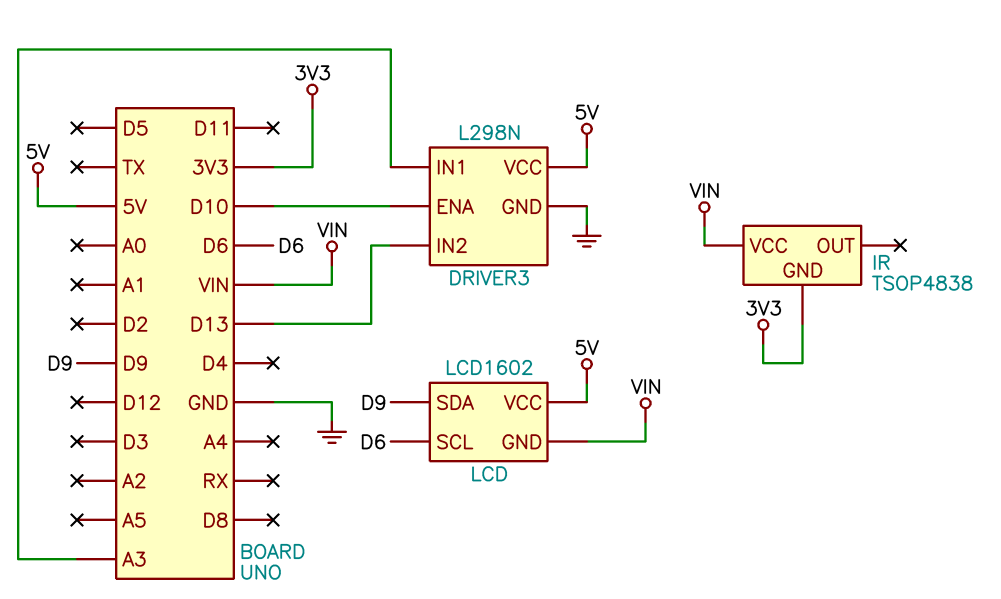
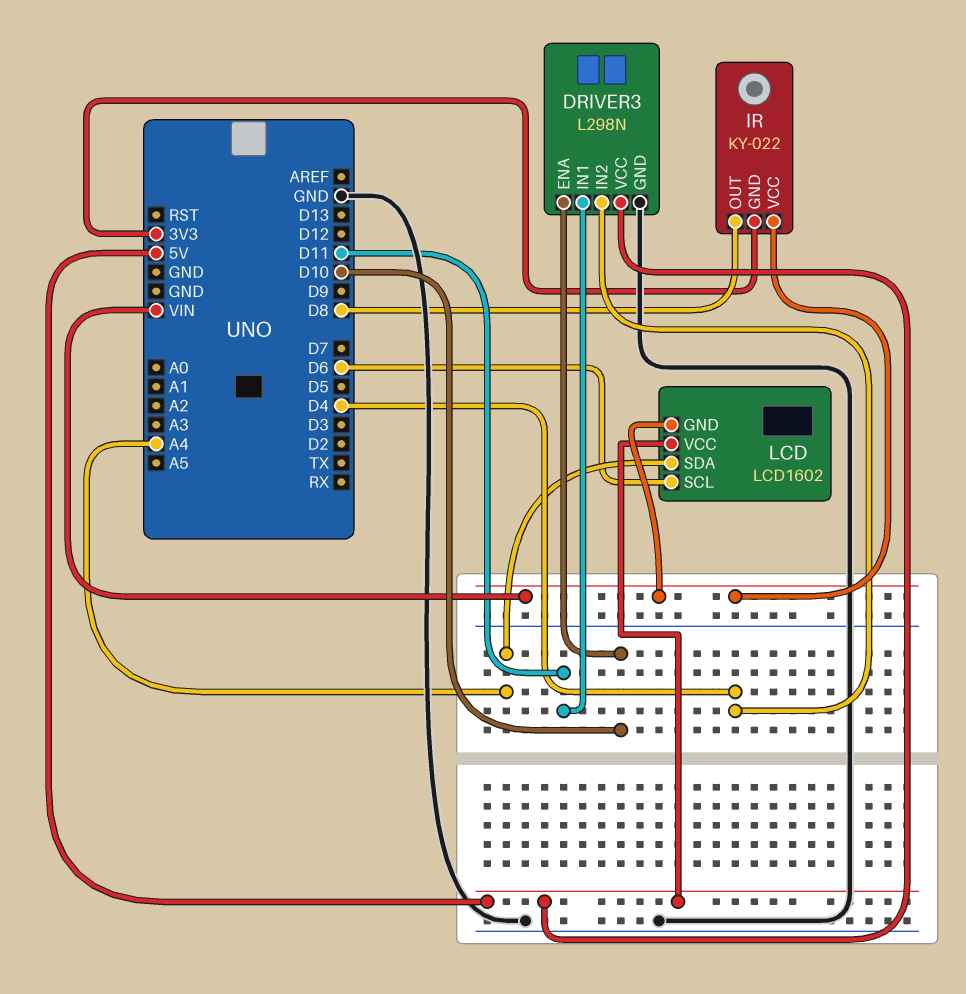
DRIVER3 pin IN1: A3 -> D11
DRIVER3 pin IN2: D13 -> D4
IR: TSOP4838 -> KY-022
IR pin OUT: none -> D8
LCD pin SDA: D9 -> A4

